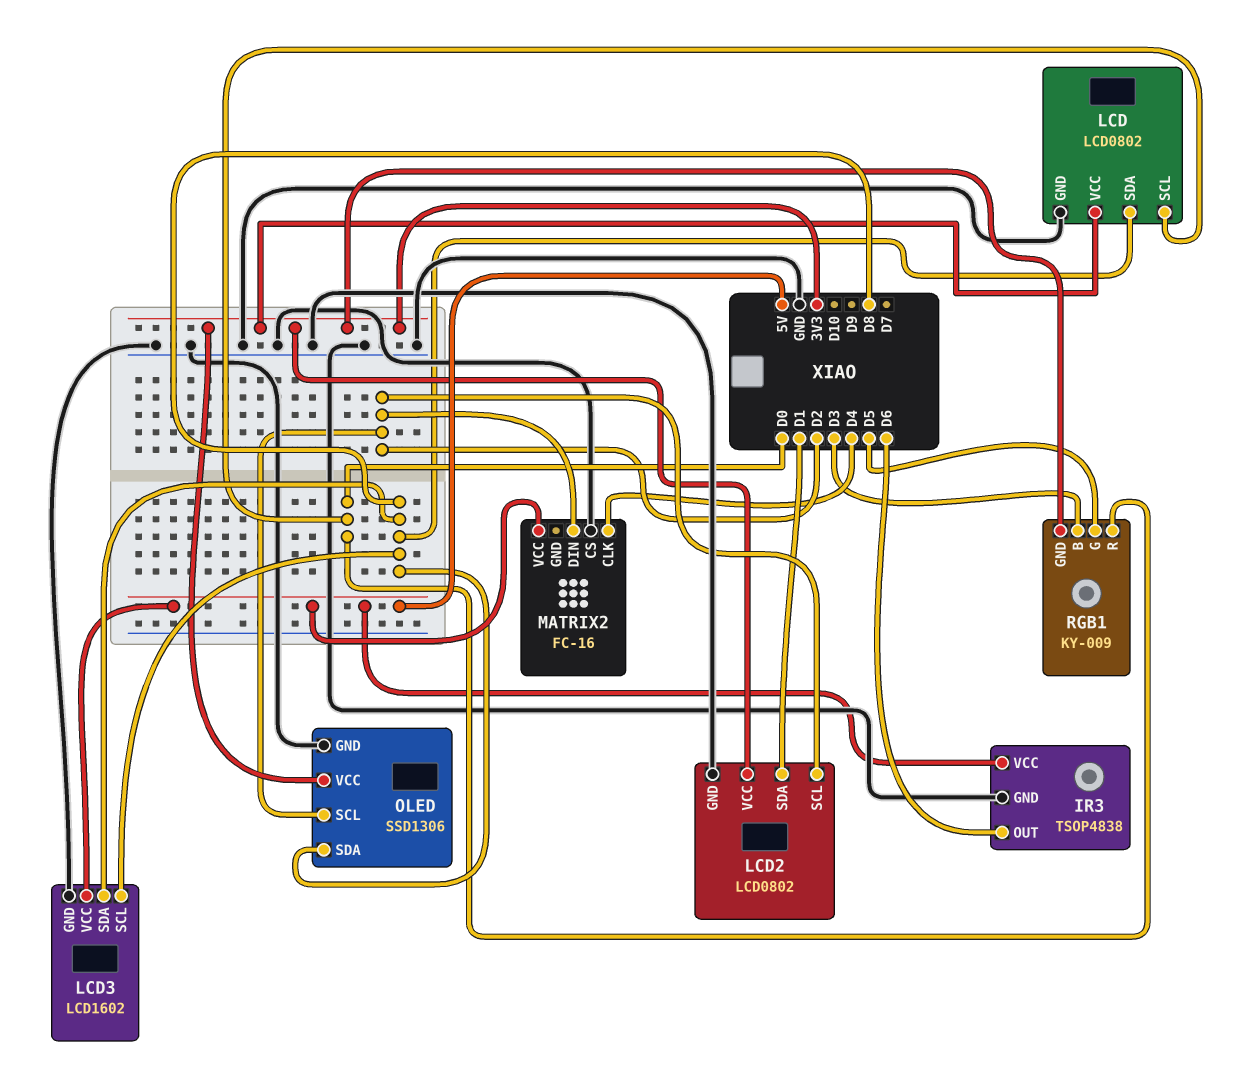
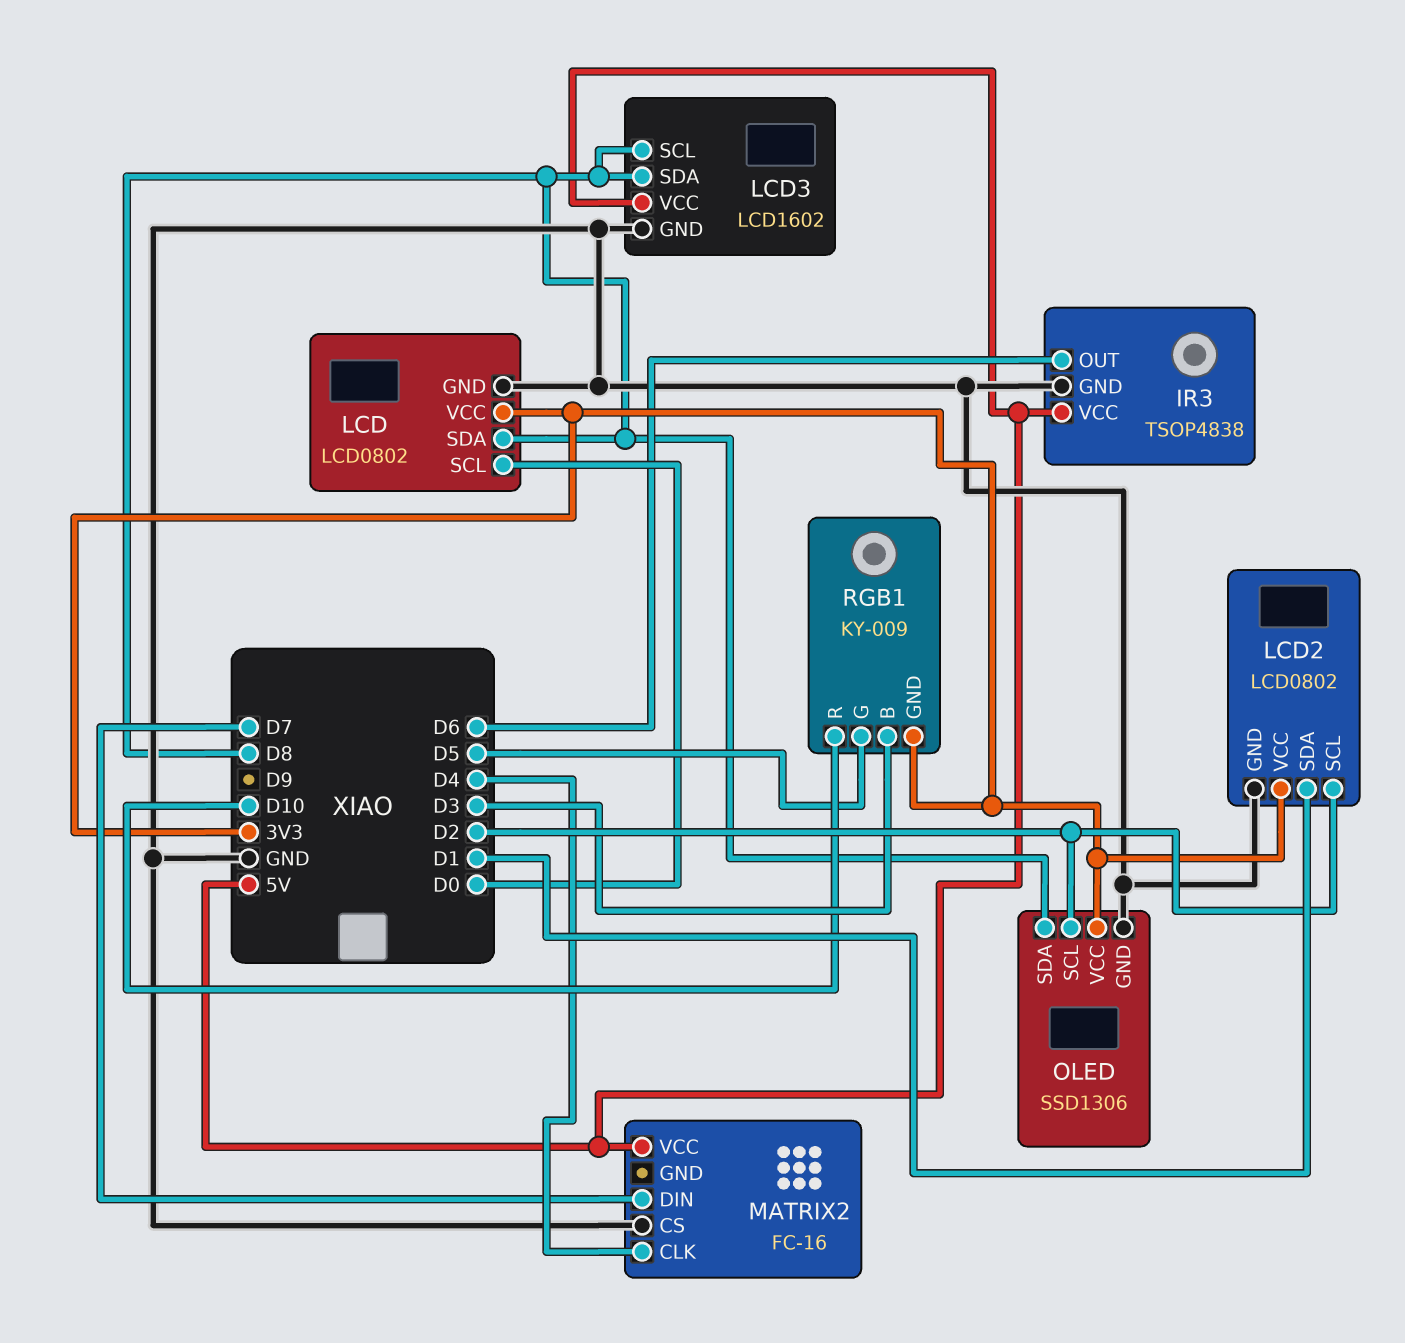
MATRIX2 pin DIN: D2 -> D7
RGB1 pin R: D0 -> D10

